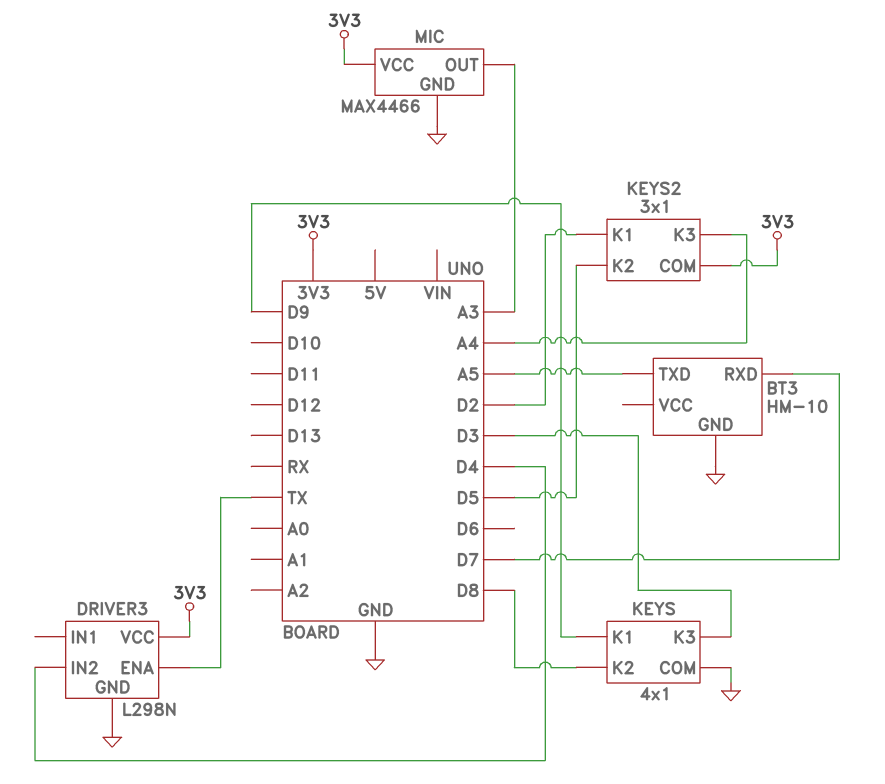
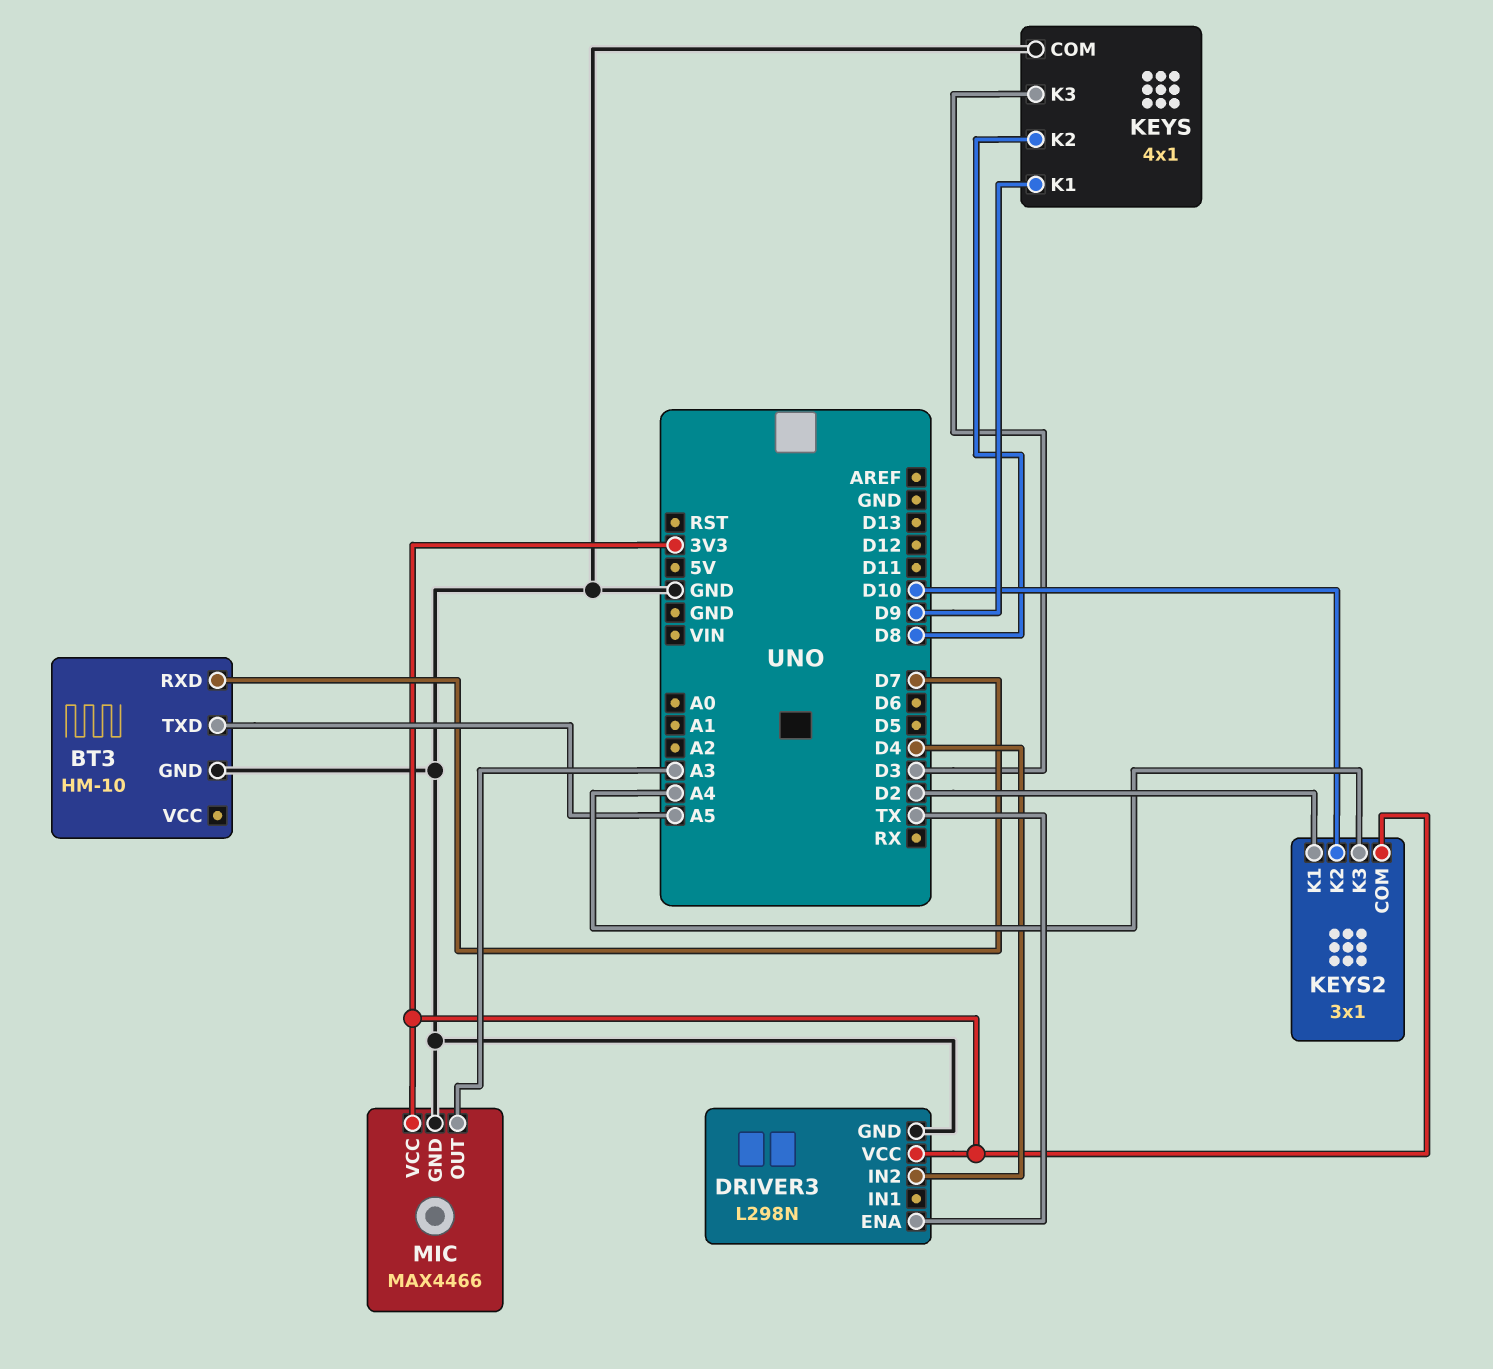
KEYS2 pin K2: D5 -> D10

